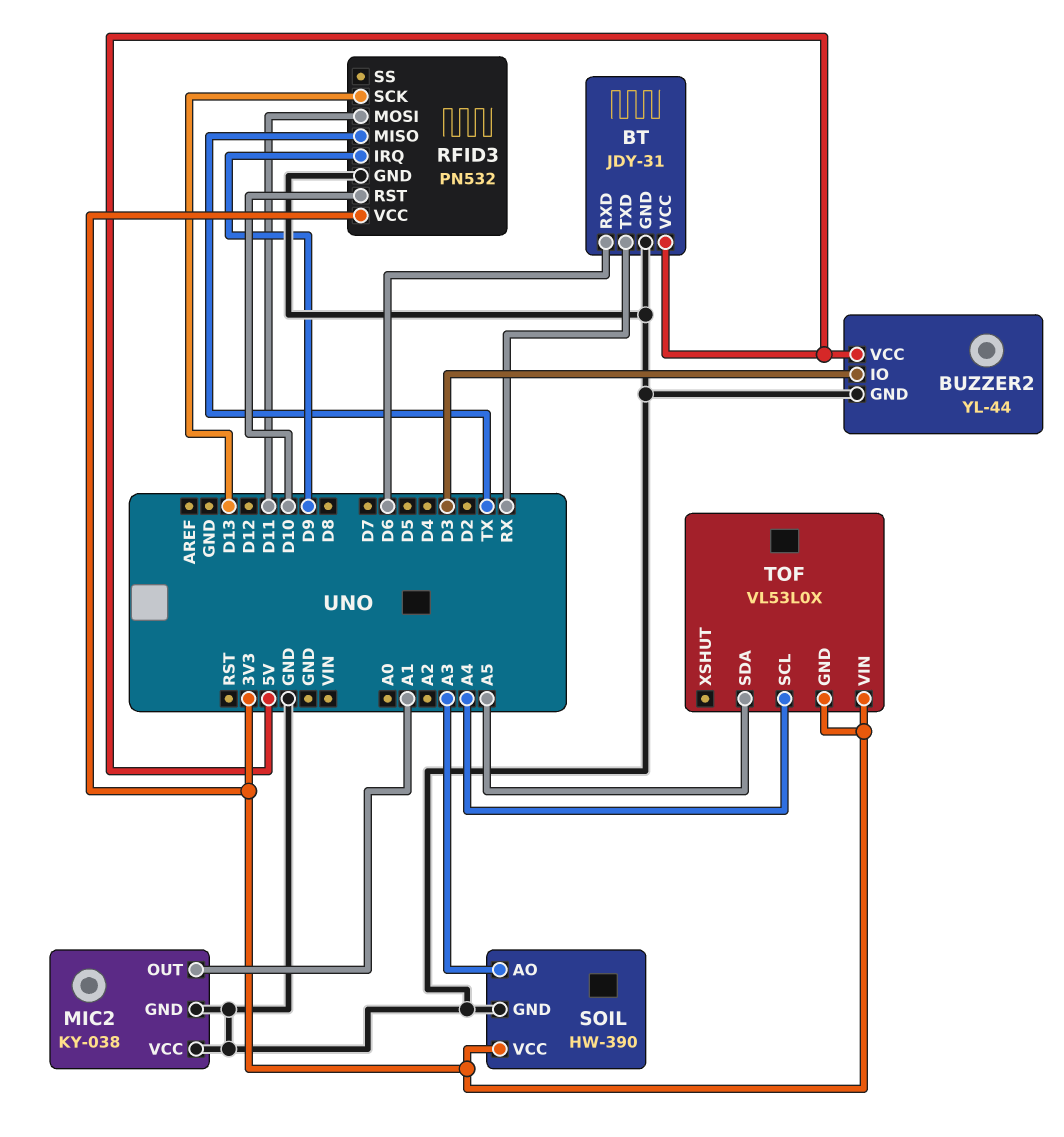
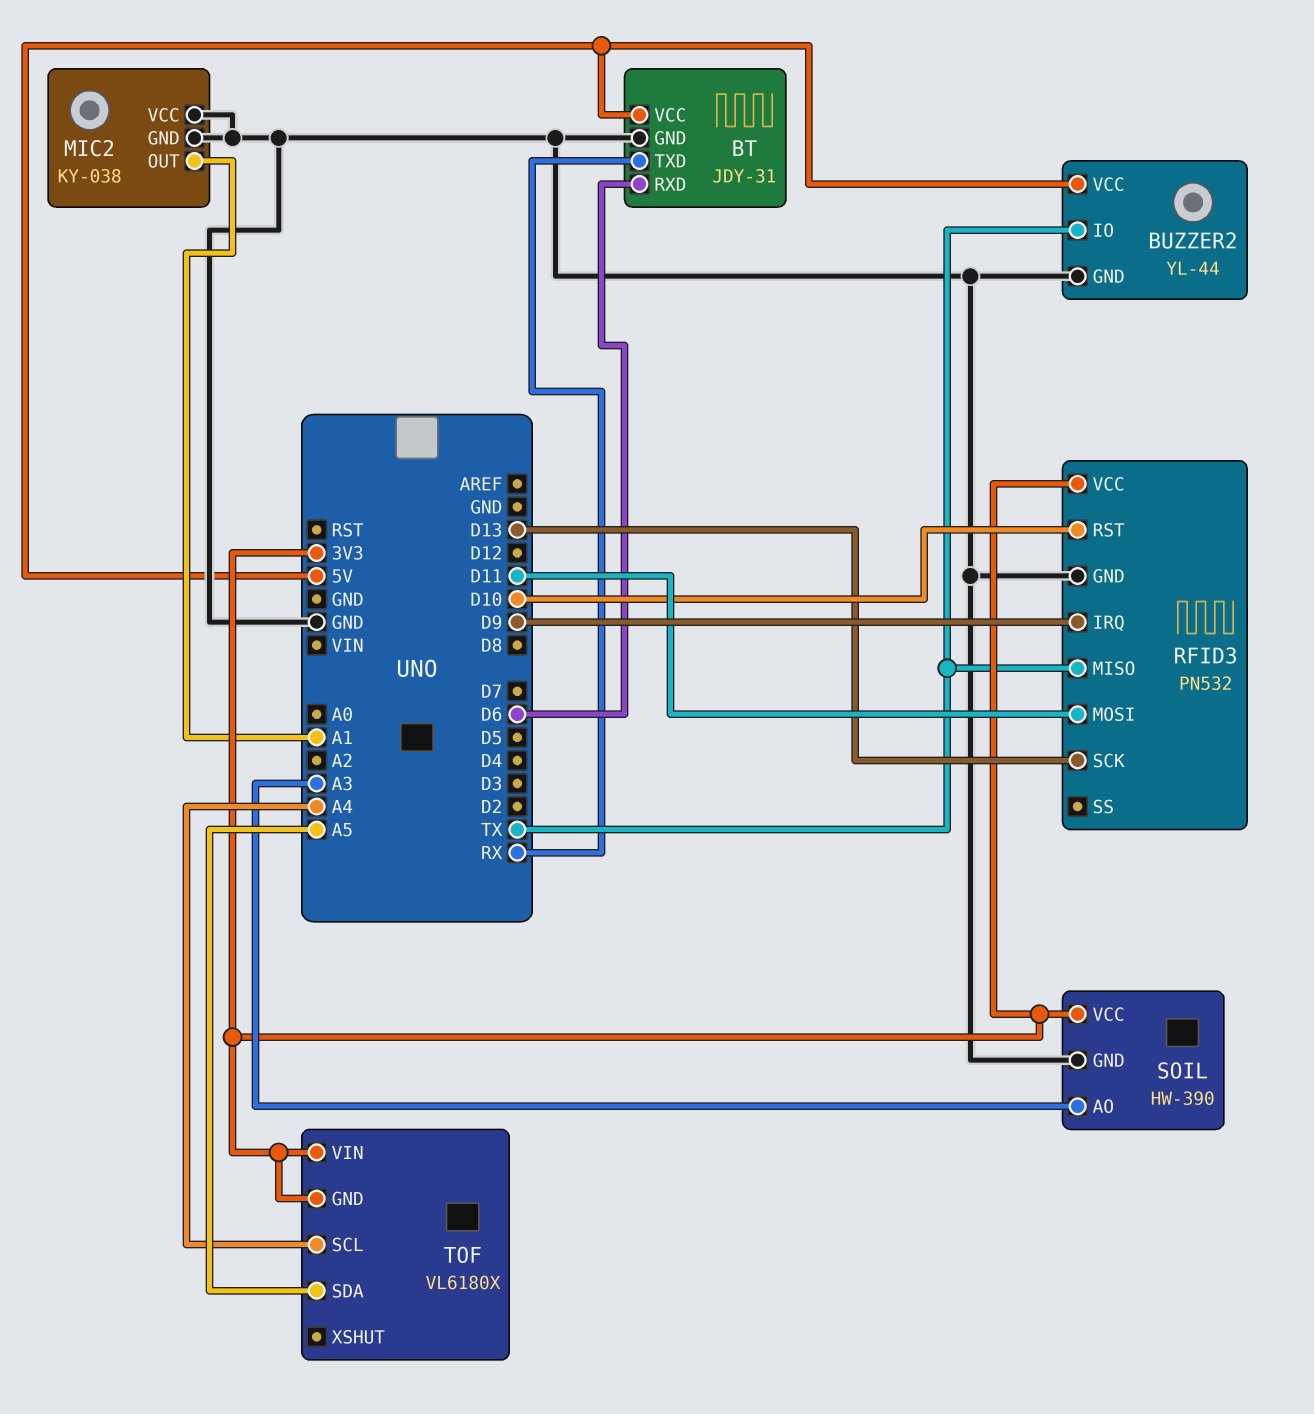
BUZZER2 pin IO: D3 -> TX
TOF: VL53L0X -> VL6180X

